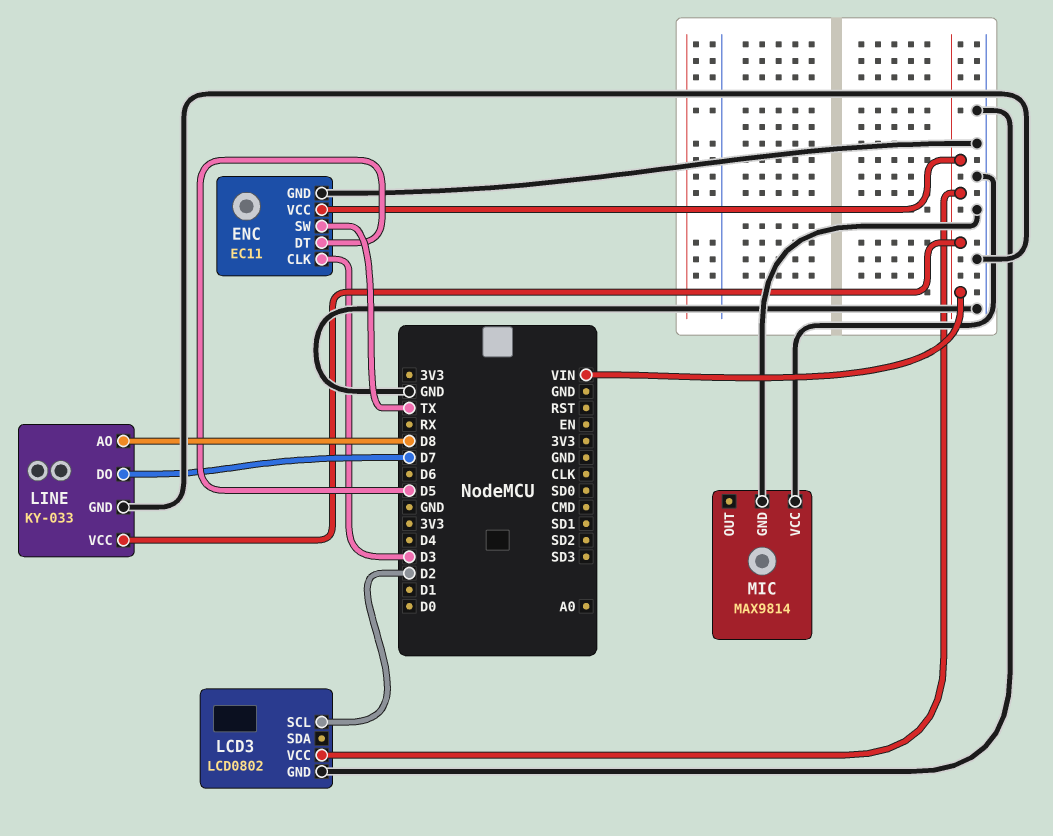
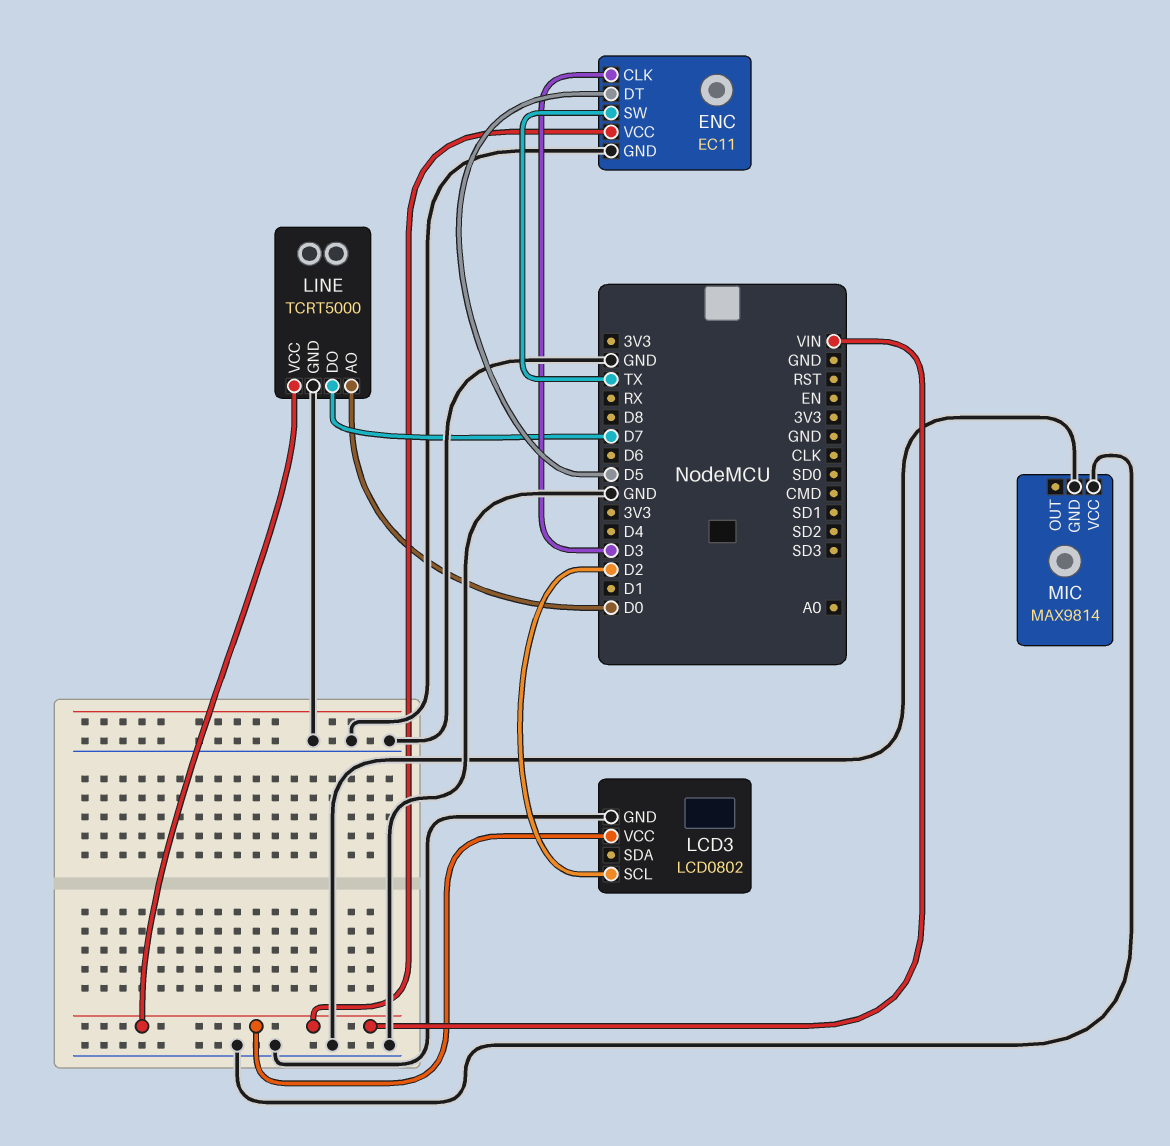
LINE: KY-033 -> TCRT5000
LINE pin AO: D8 -> D0

